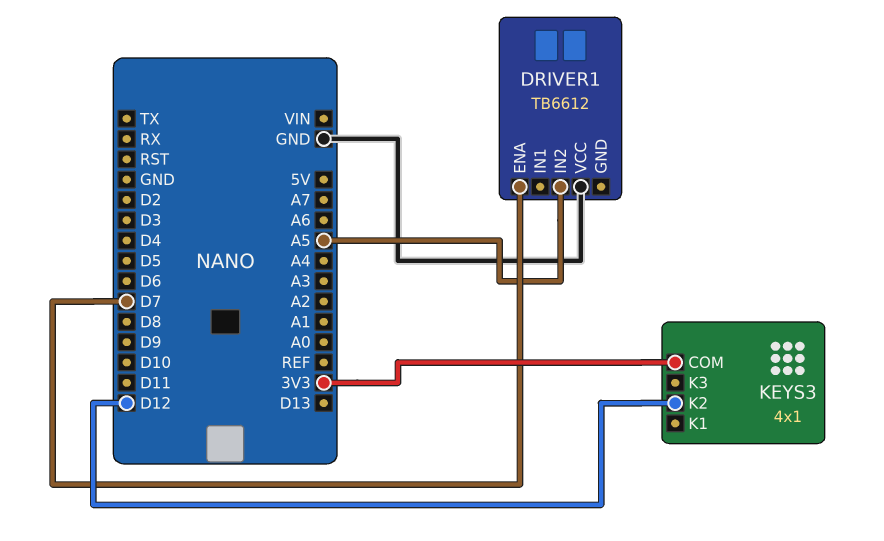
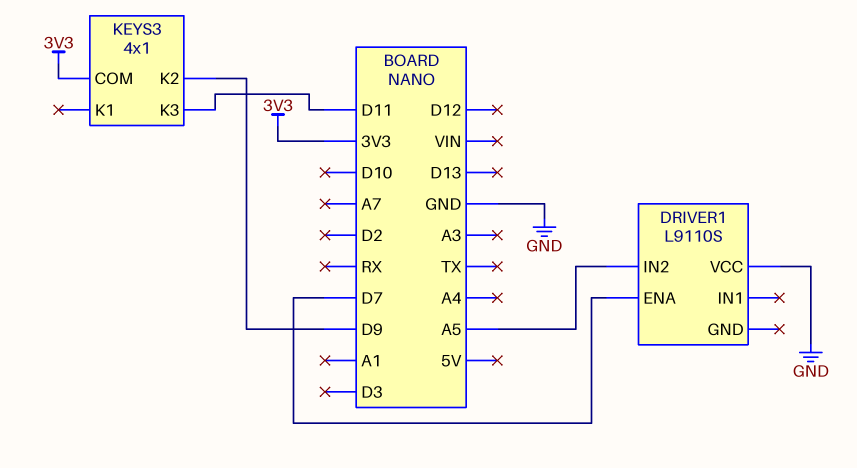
DRIVER1: TB6612 -> L9110S
KEYS3 pin K2: D12 -> D9
KEYS3 pin K3: none -> D11

